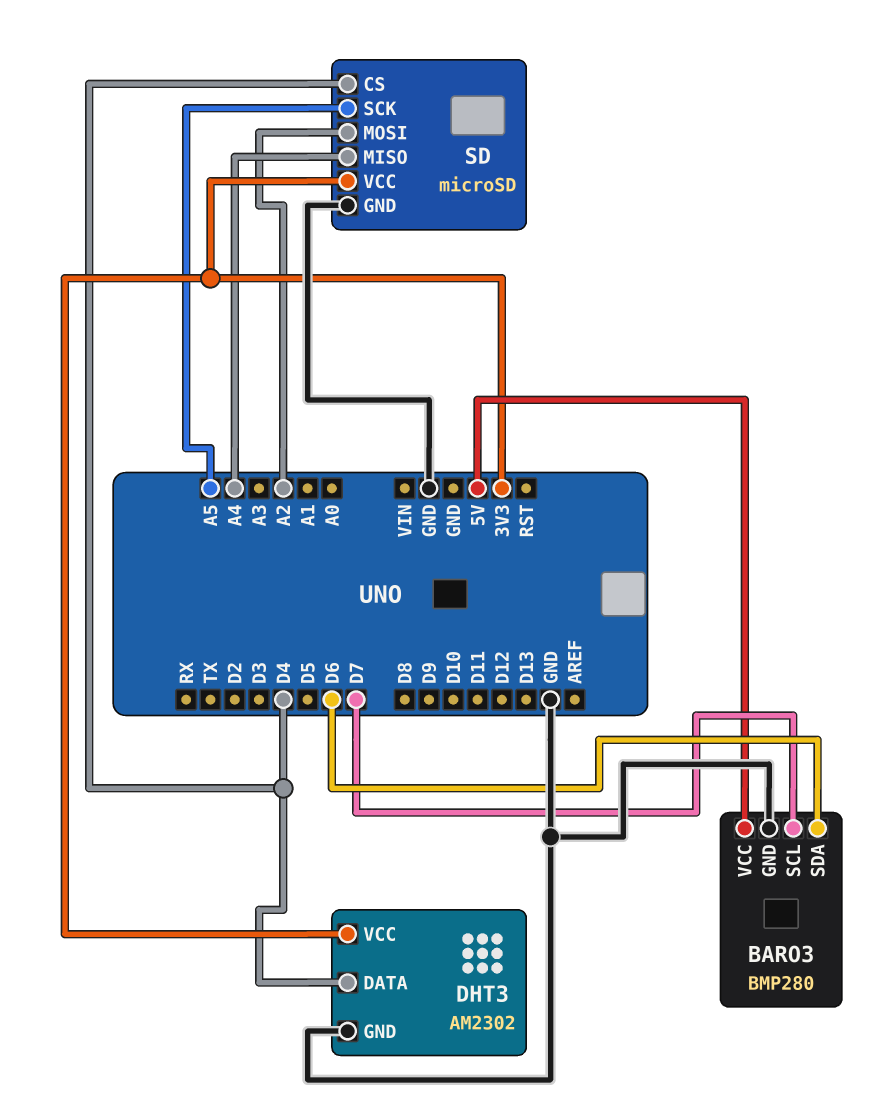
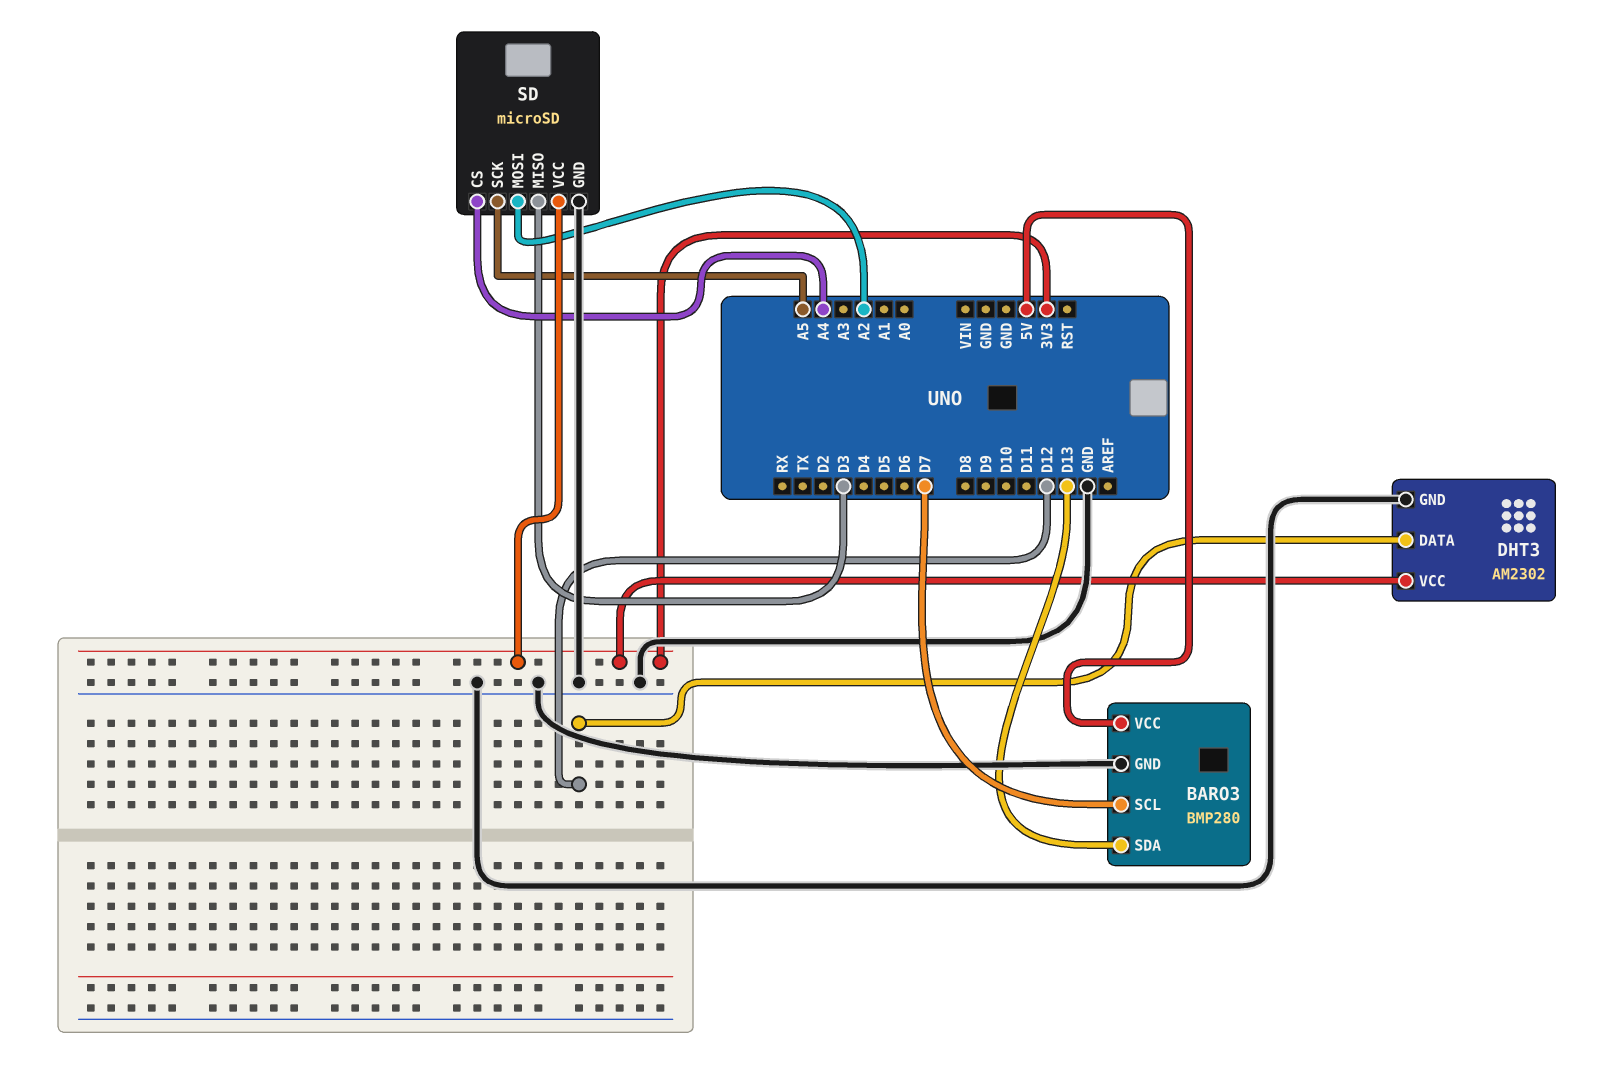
BARO3 pin SDA: D6 -> D13
DHT3 pin DATA: D4 -> D12
SD pin CS: D4 -> A4
SD pin MISO: A4 -> D3

